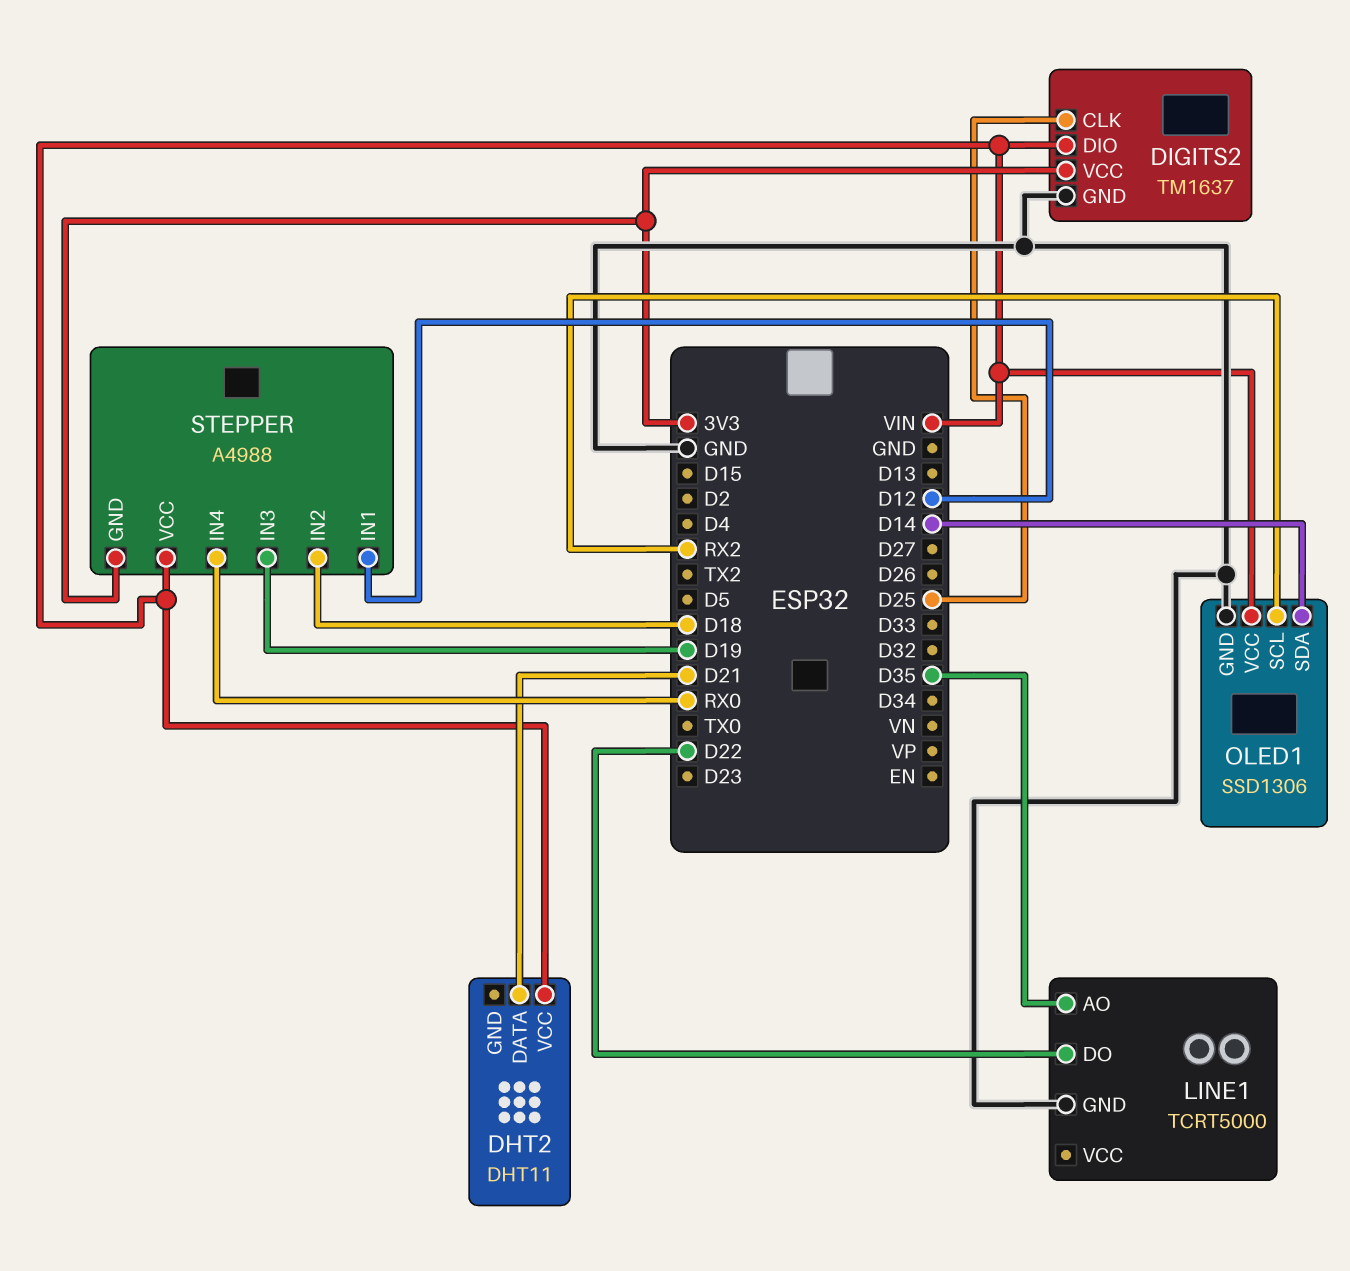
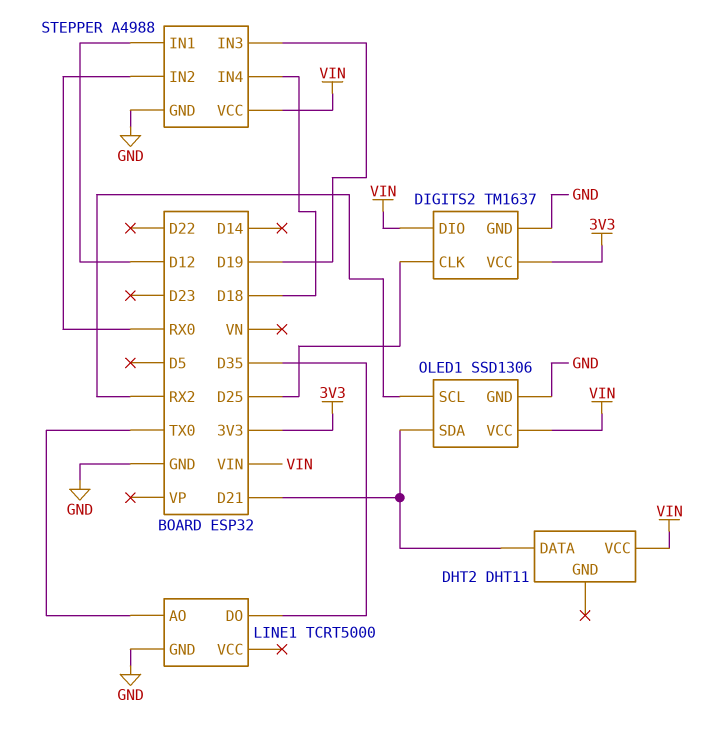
LINE1 pin AO: D35 -> TX0
LINE1 pin DO: D22 -> D35
OLED1 pin SDA: D14 -> D21
STEPPER pin GND: 3V3 -> GND
STEPPER pin IN2: D18 -> RX0
STEPPER pin IN4: RX0 -> D18

